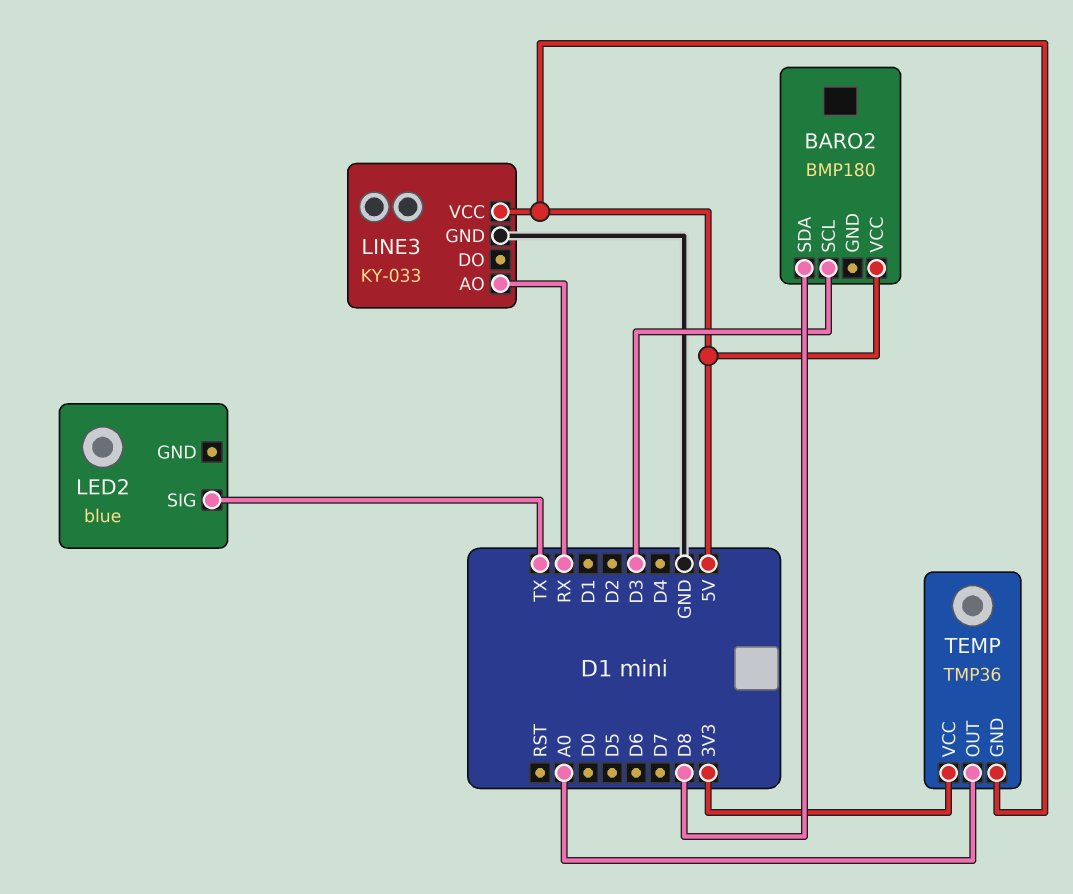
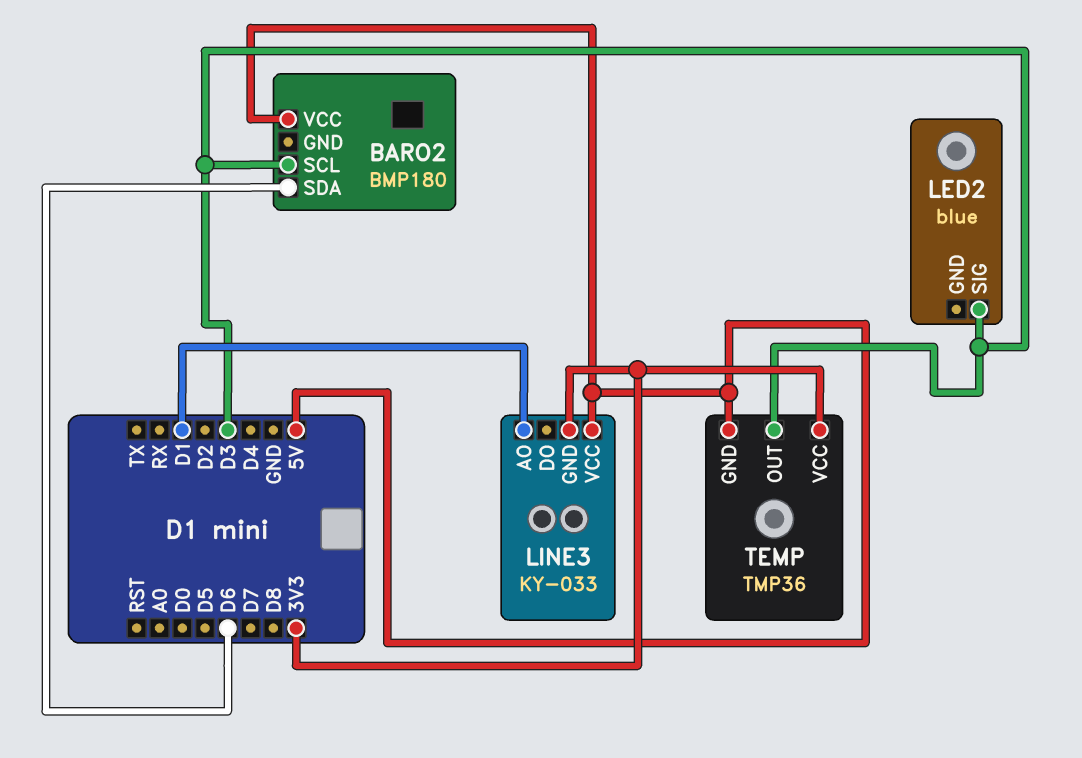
BARO2 pin SDA: D8 -> D6
LED2 pin SIG: TX -> D3
LINE3 pin AO: RX -> D1
LINE3 pin GND: GND -> 3V3
TEMP pin OUT: A0 -> D3

